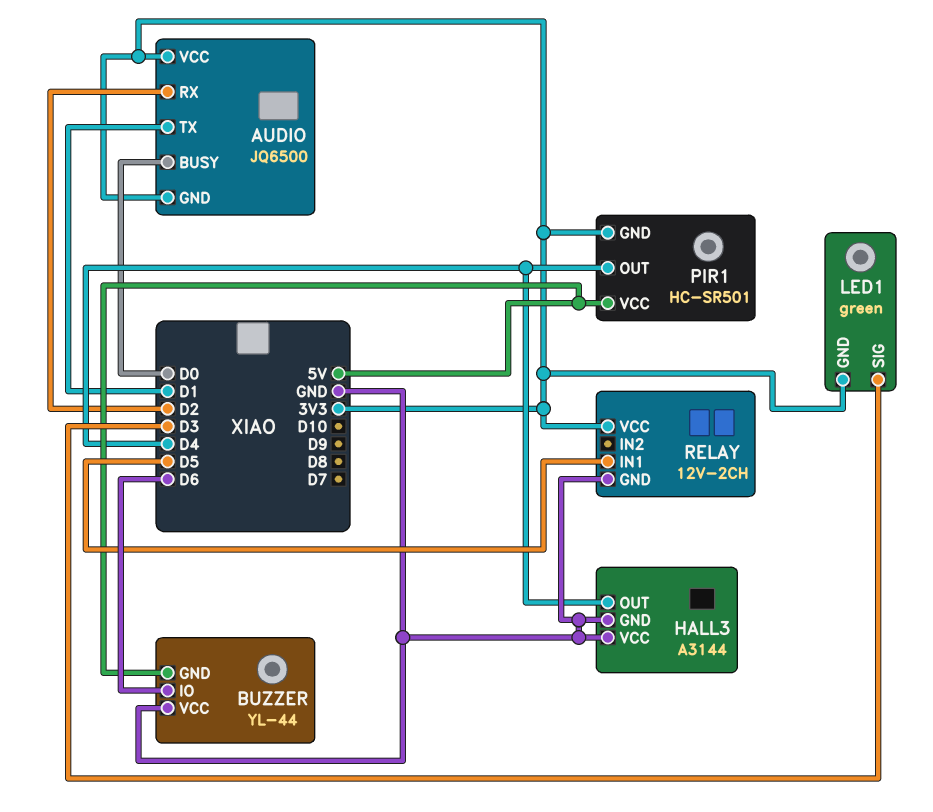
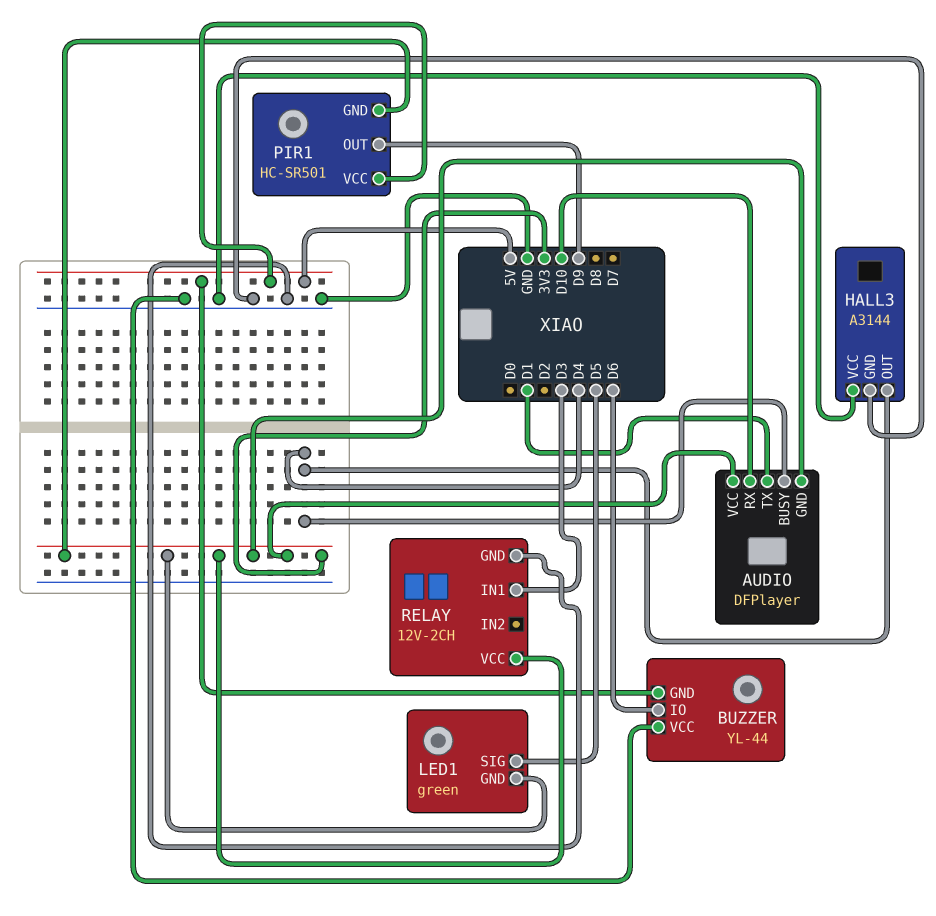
AUDIO: JQ6500 -> DFPlayer
AUDIO pin BUSY: D0 -> D4
AUDIO pin RX: D2 -> D10
LED1 pin SIG: D3 -> D5
PIR1 pin OUT: D4 -> D9
RELAY pin IN1: D5 -> D3

